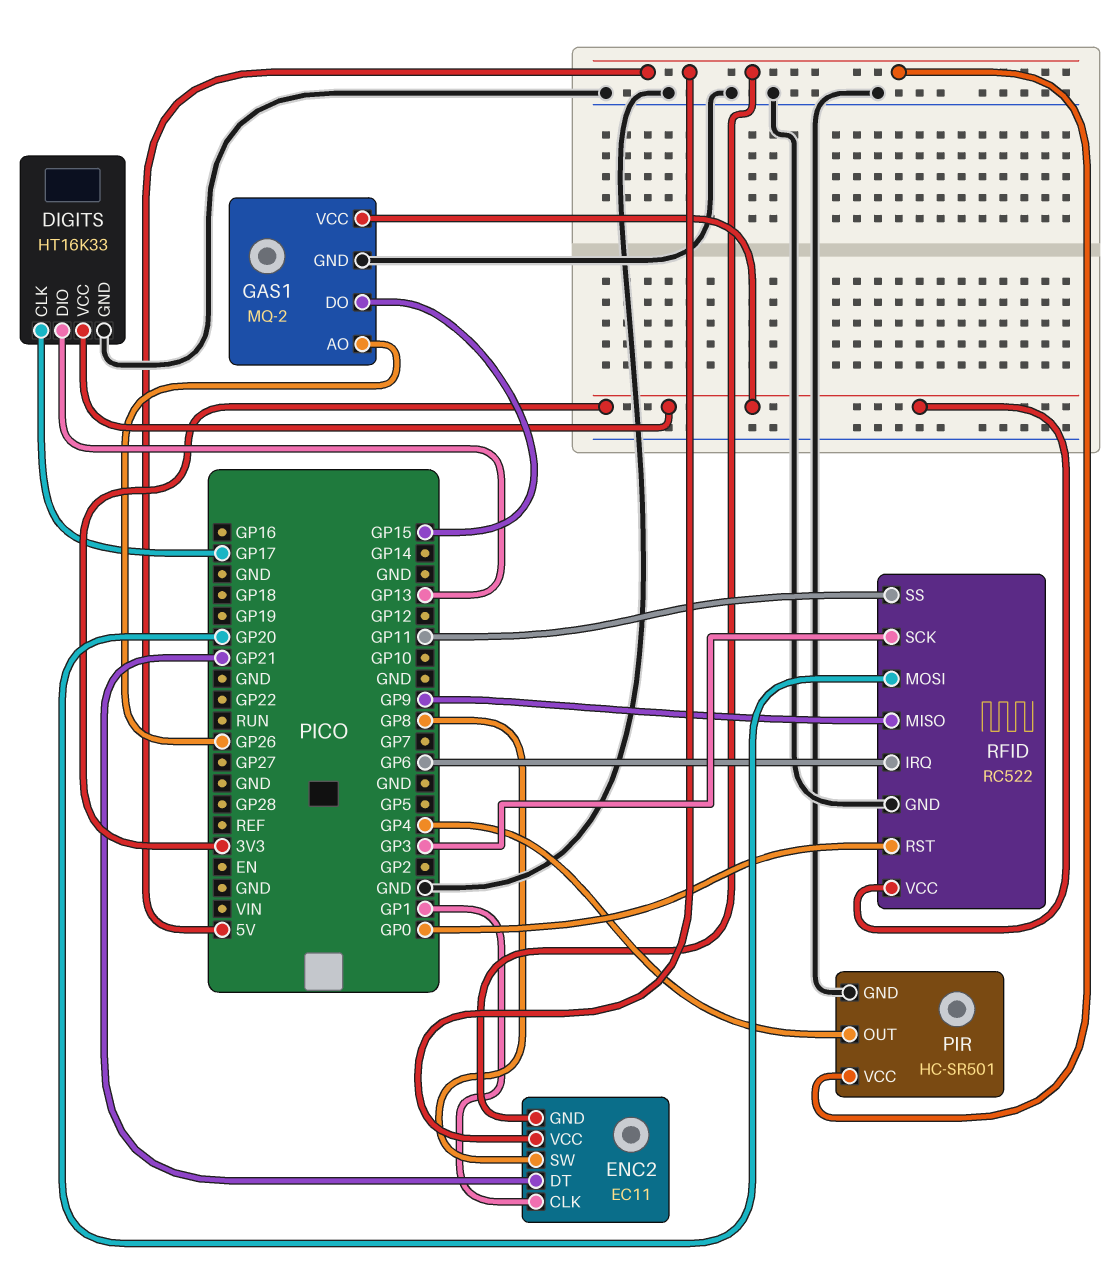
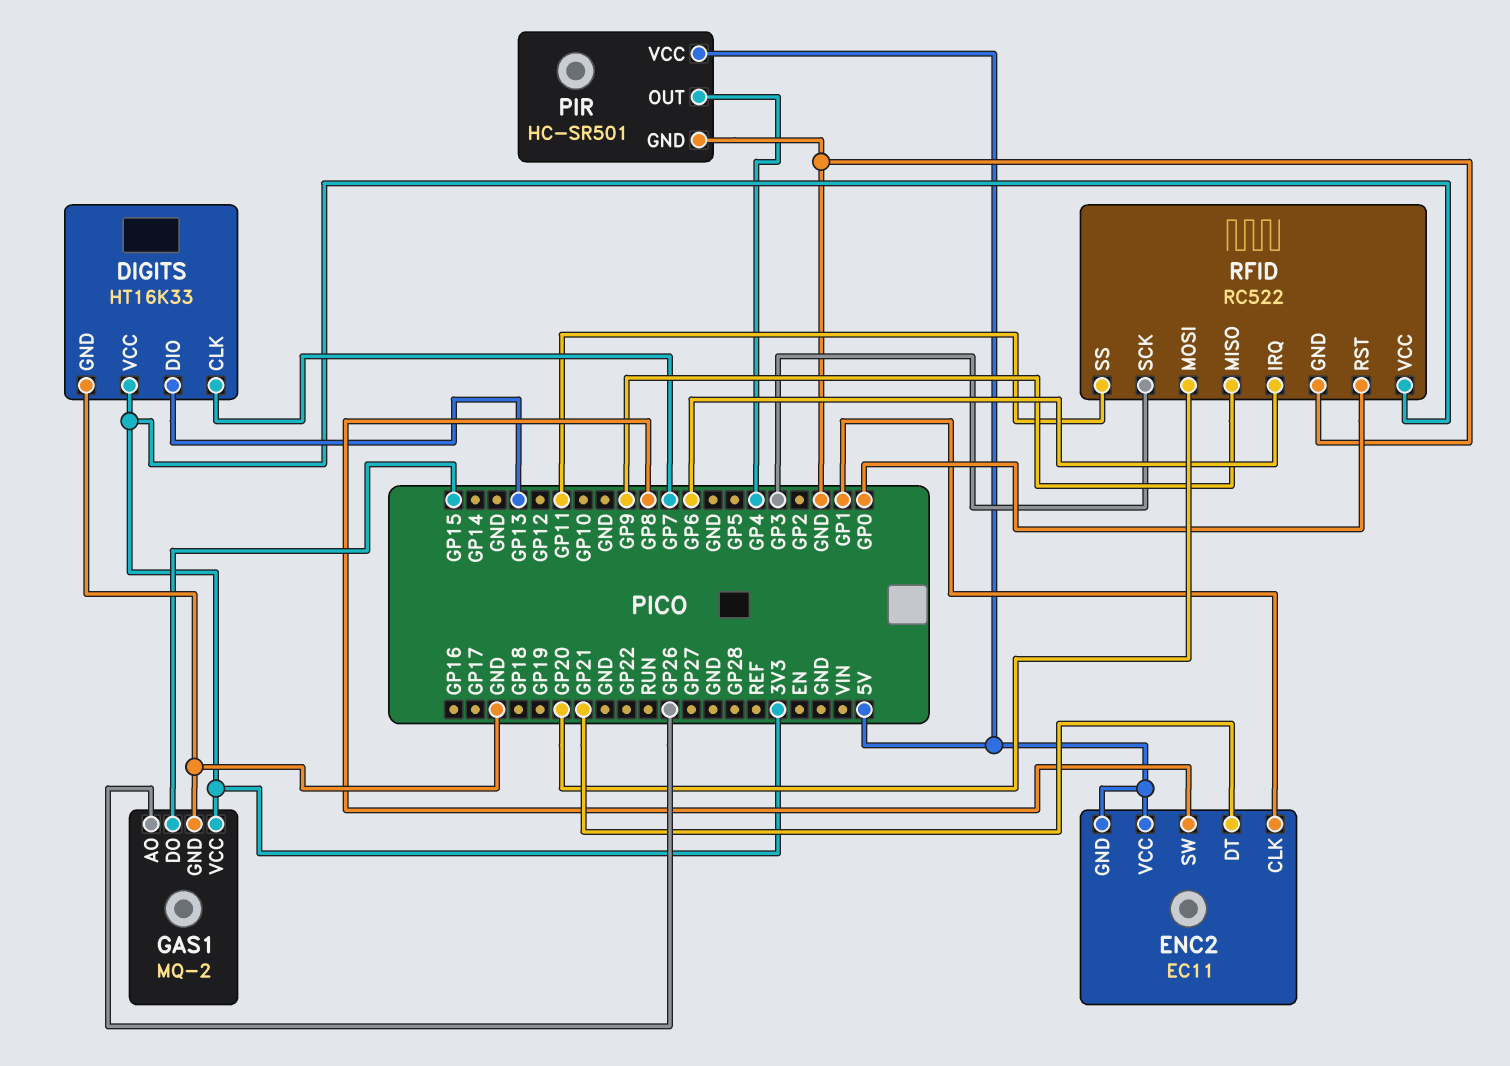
DIGITS pin CLK: GP17 -> GP7

